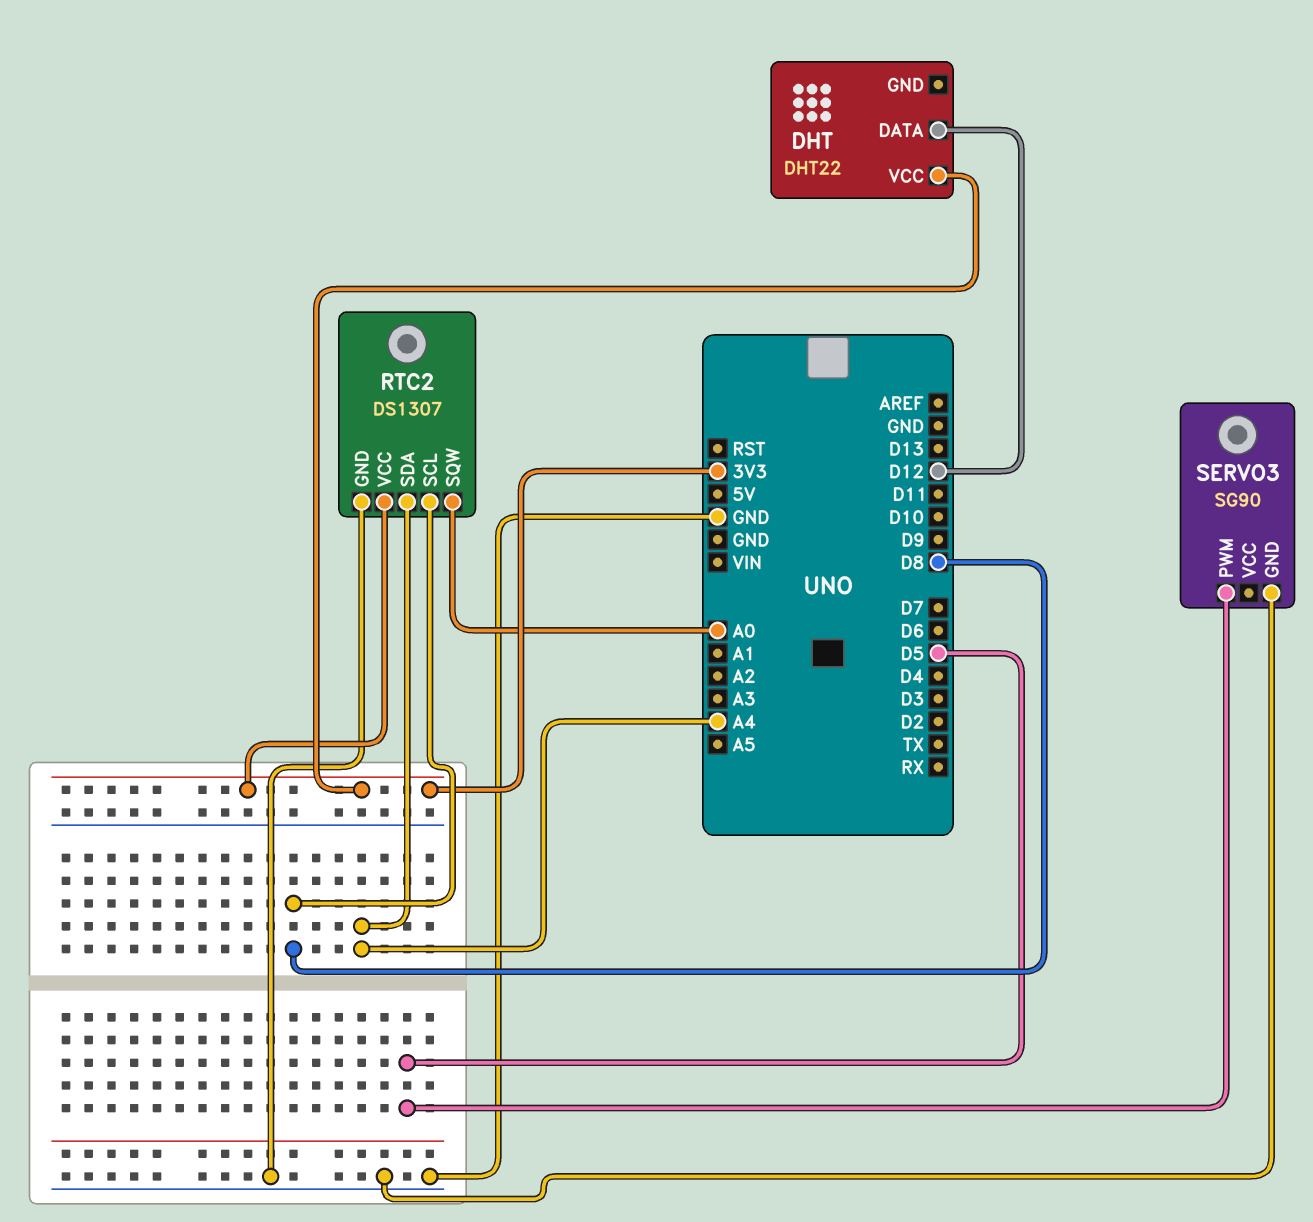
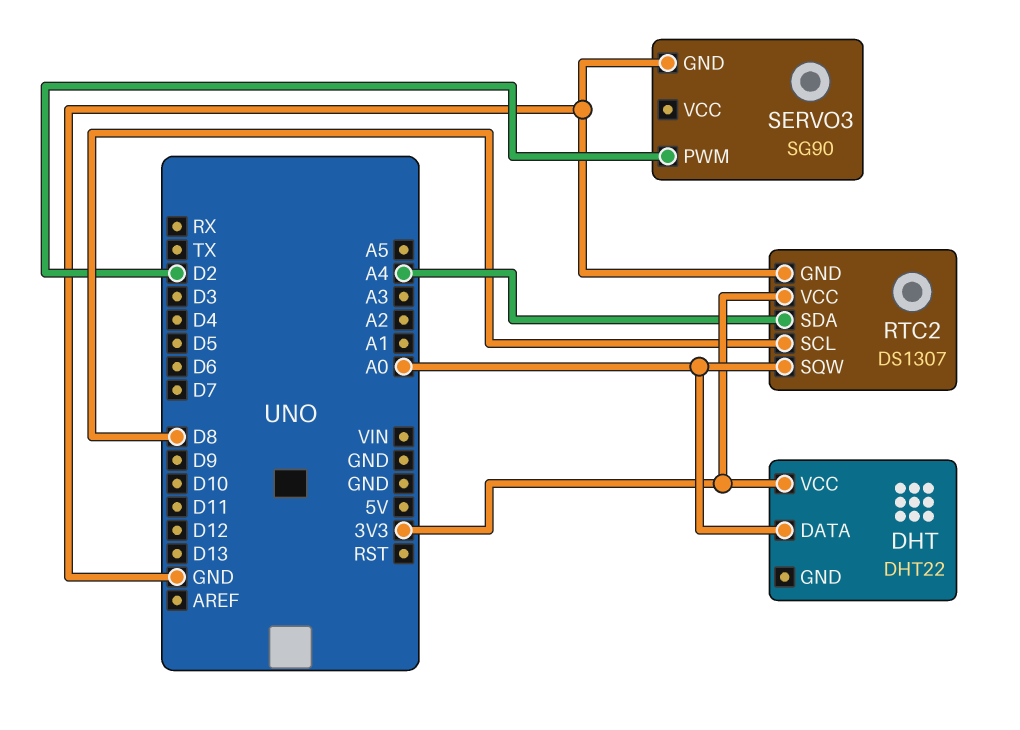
DHT pin DATA: D12 -> A0
SERVO3 pin PWM: D5 -> D2

